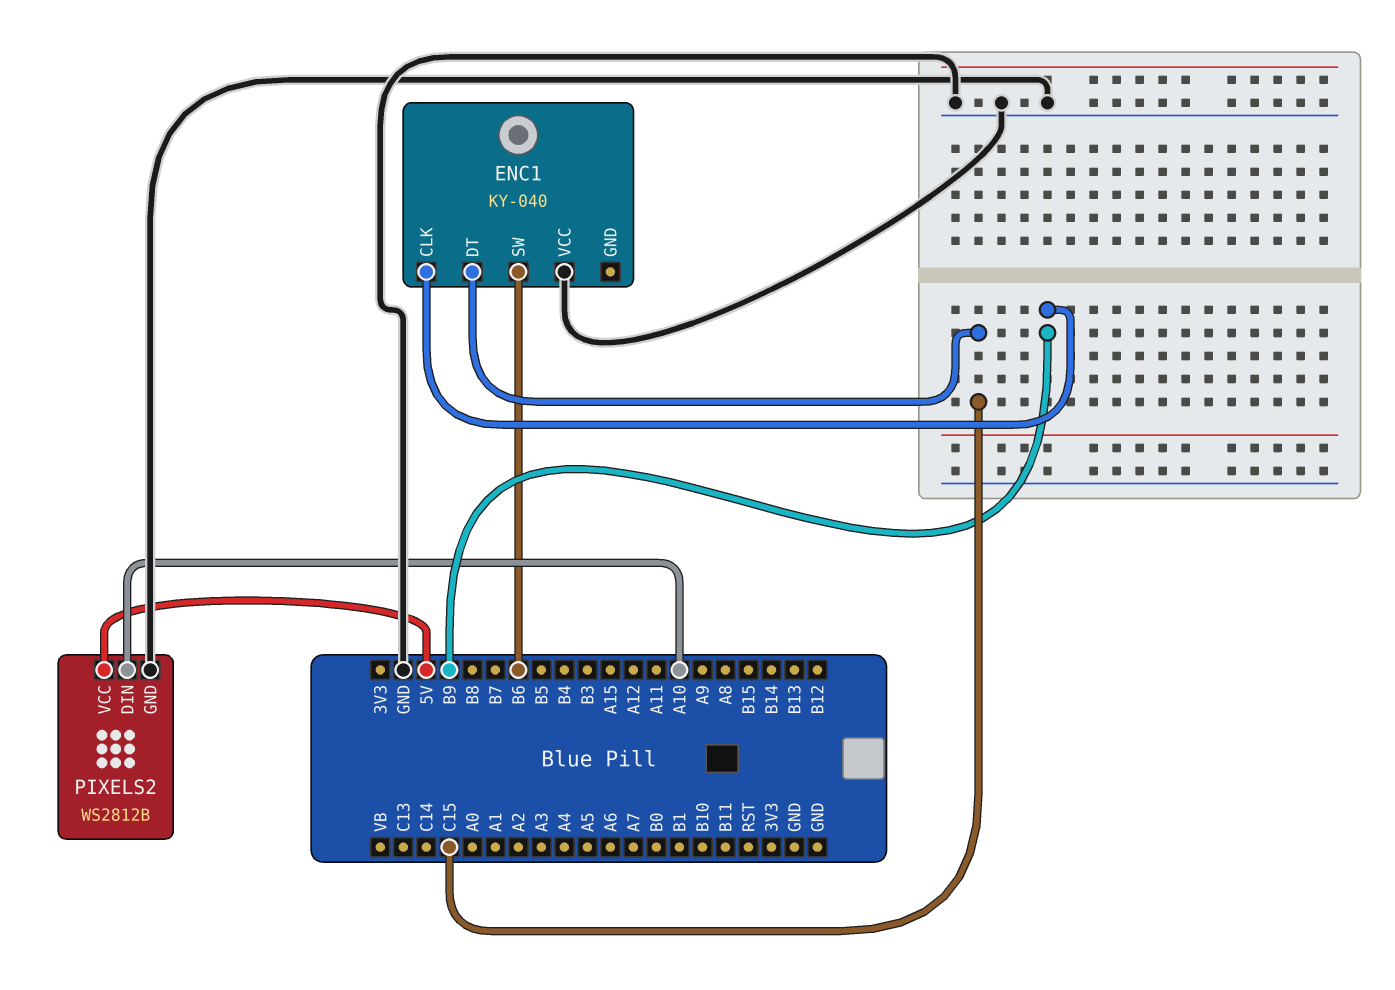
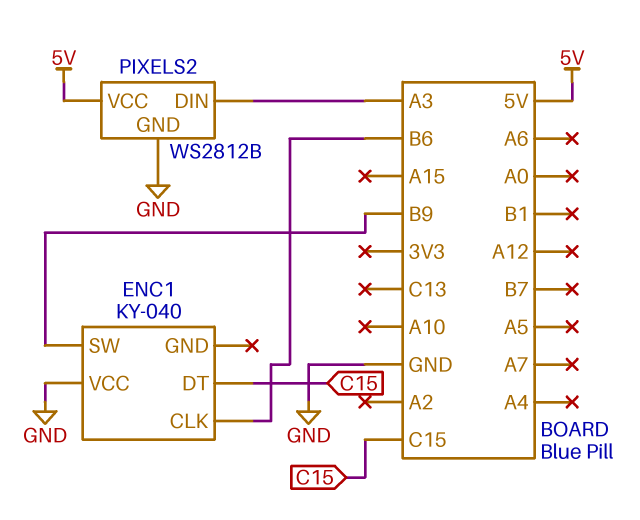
ENC1 pin CLK: B9 -> B6
ENC1 pin SW: B6 -> B9
PIXELS2 pin DIN: A10 -> A3

